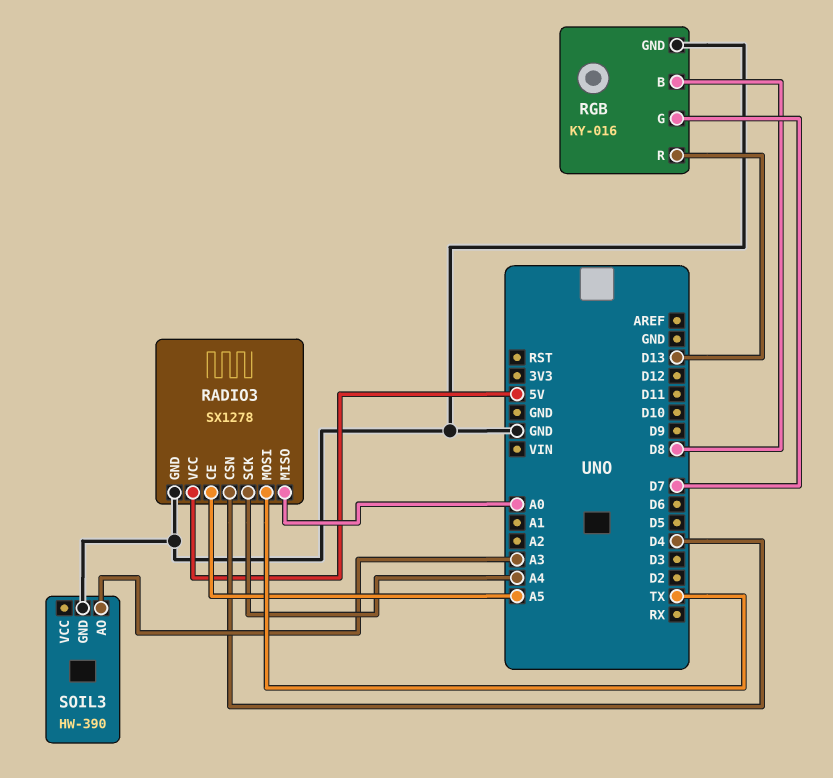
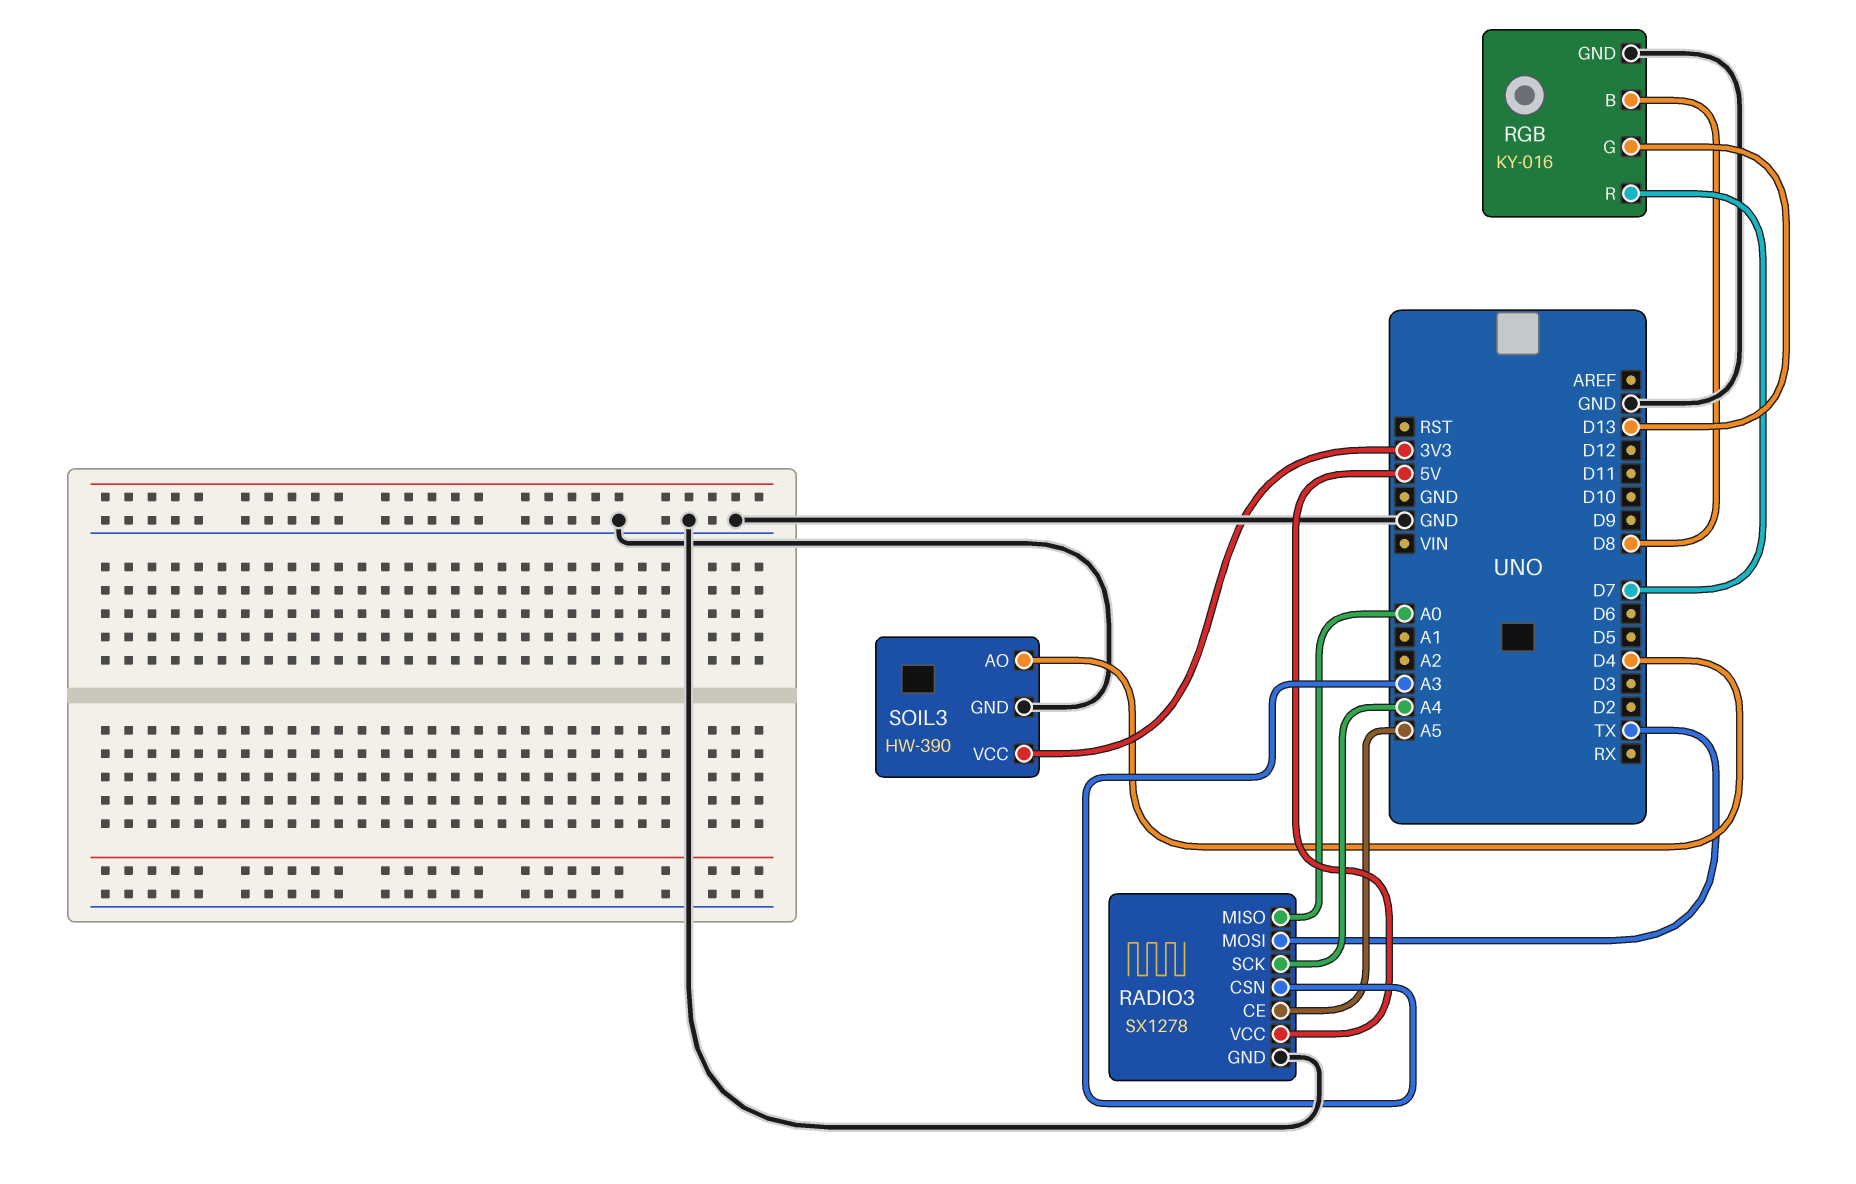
RADIO3 pin CSN: D4 -> A3
RGB pin G: D7 -> D13
RGB pin R: D13 -> D7
SOIL3 pin AO: A3 -> D4
SOIL3 pin VCC: none -> 3V3

